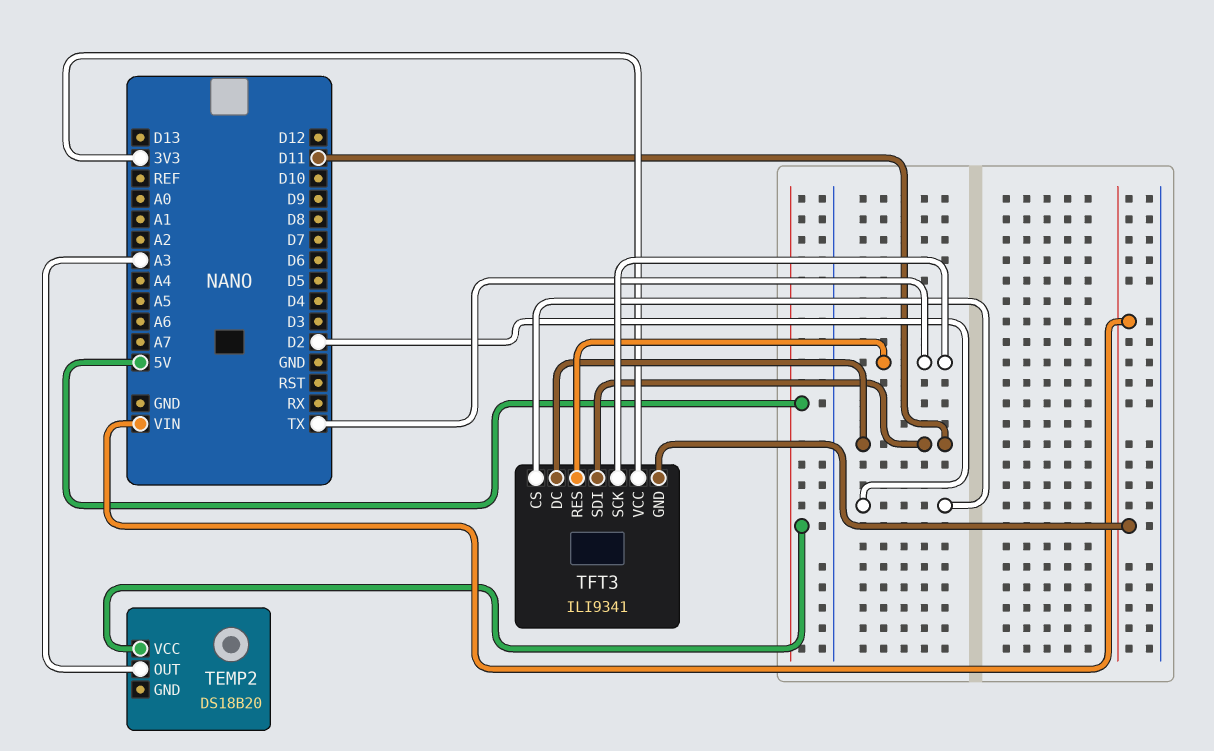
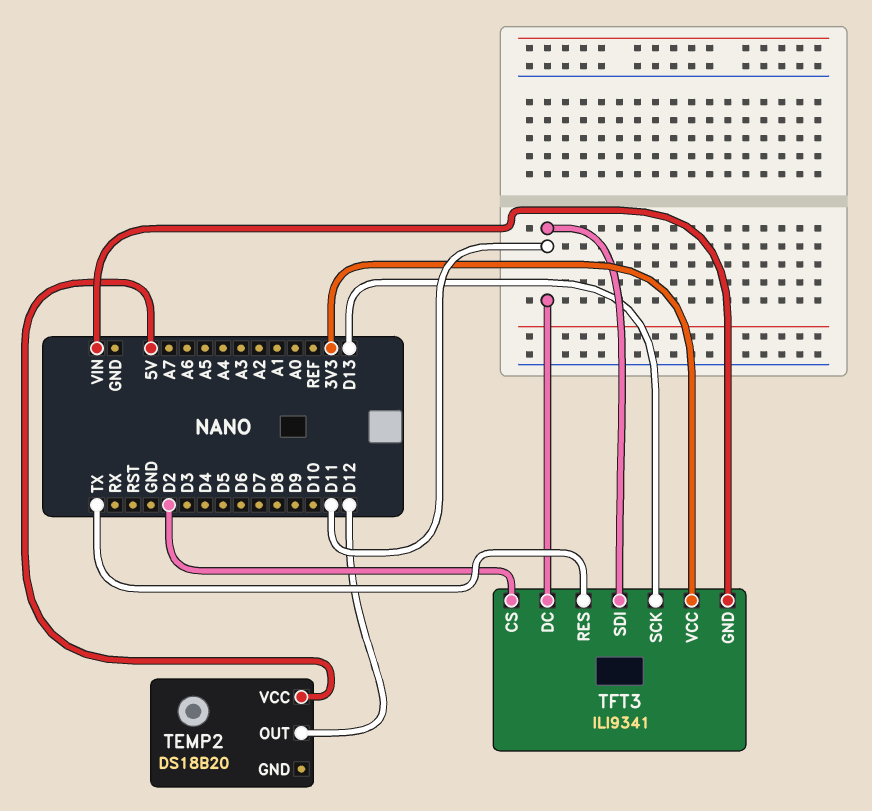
TEMP2 pin OUT: A3 -> D12
TFT3 pin SCK: TX -> D13

